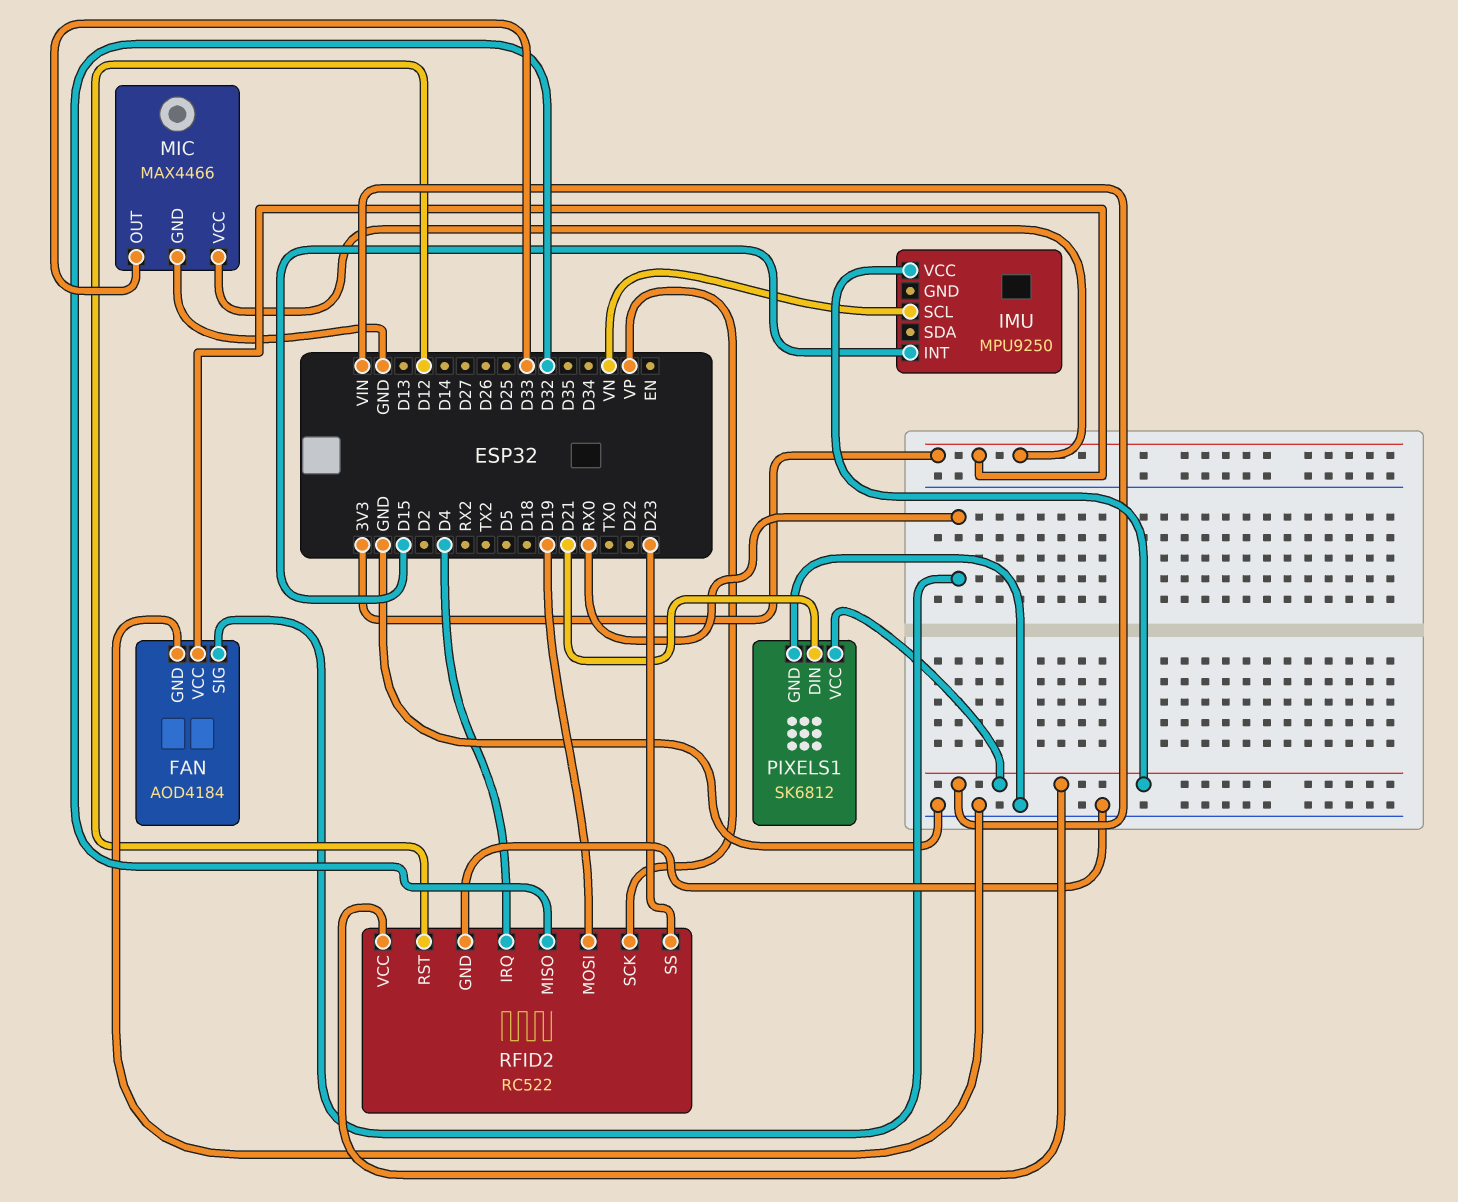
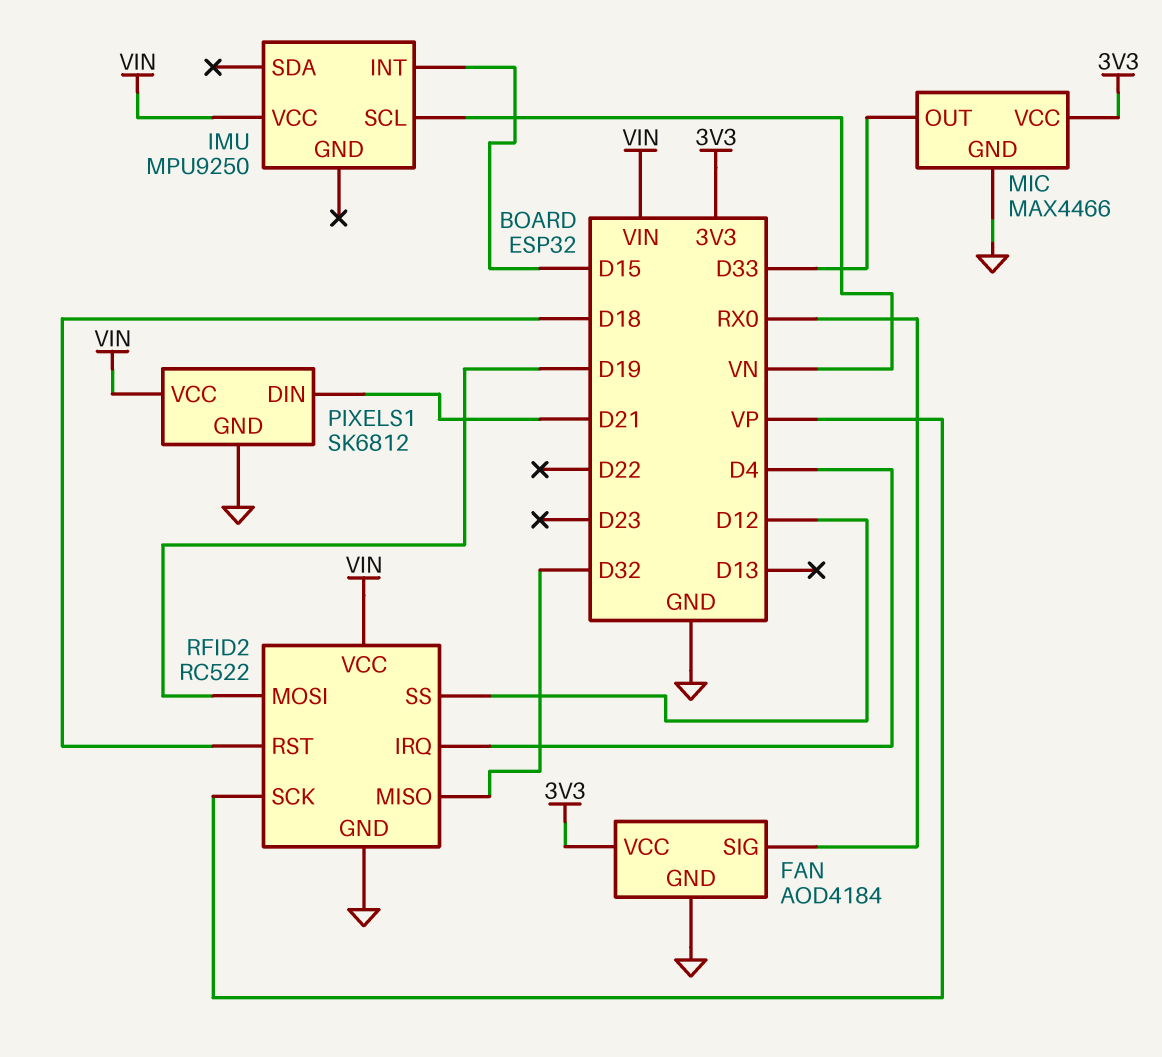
RFID2 pin RST: D12 -> D18
RFID2 pin SS: D23 -> D12

